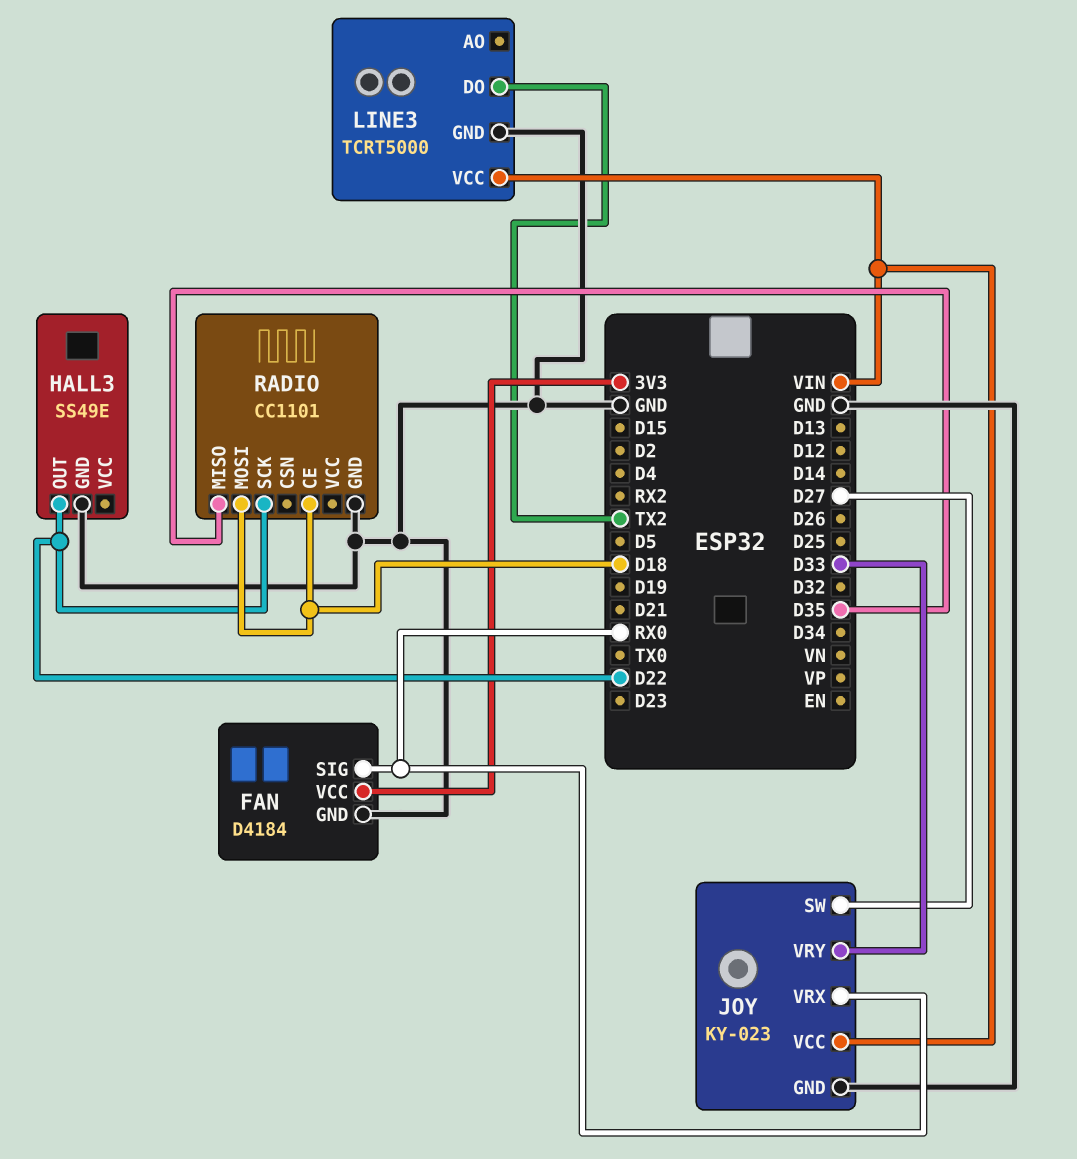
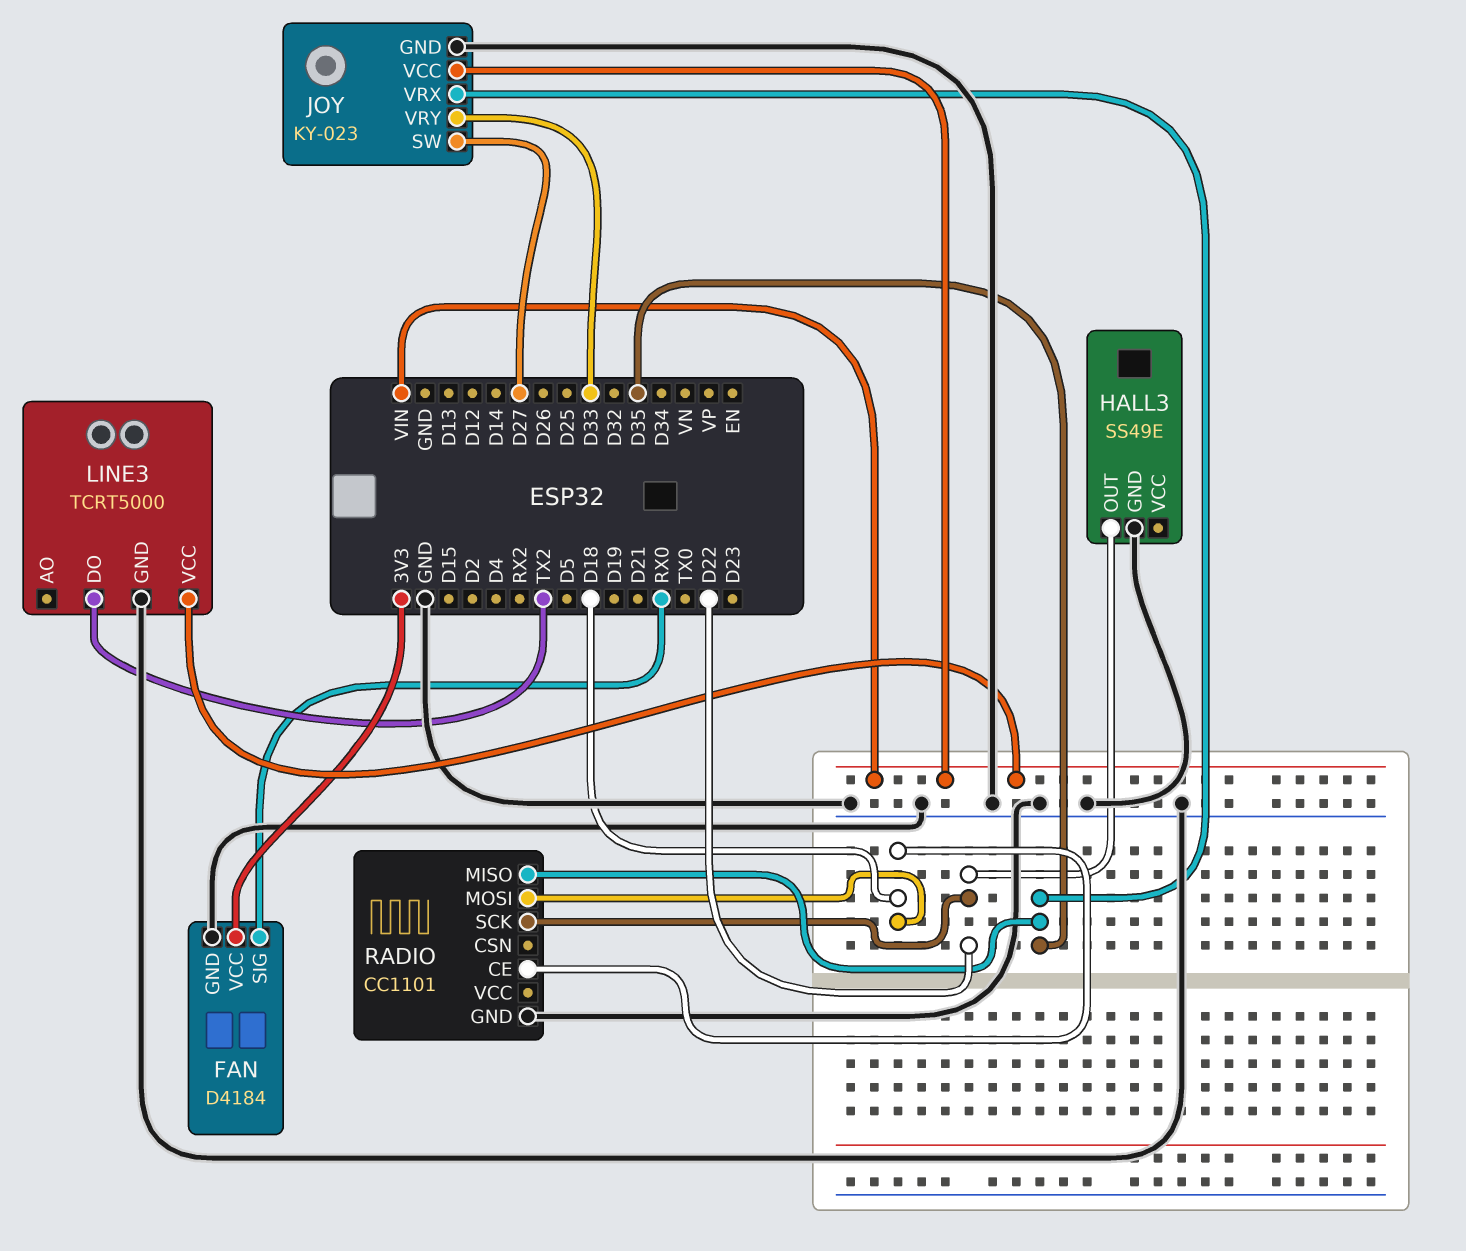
JOY pin VRX: RX0 -> D35

